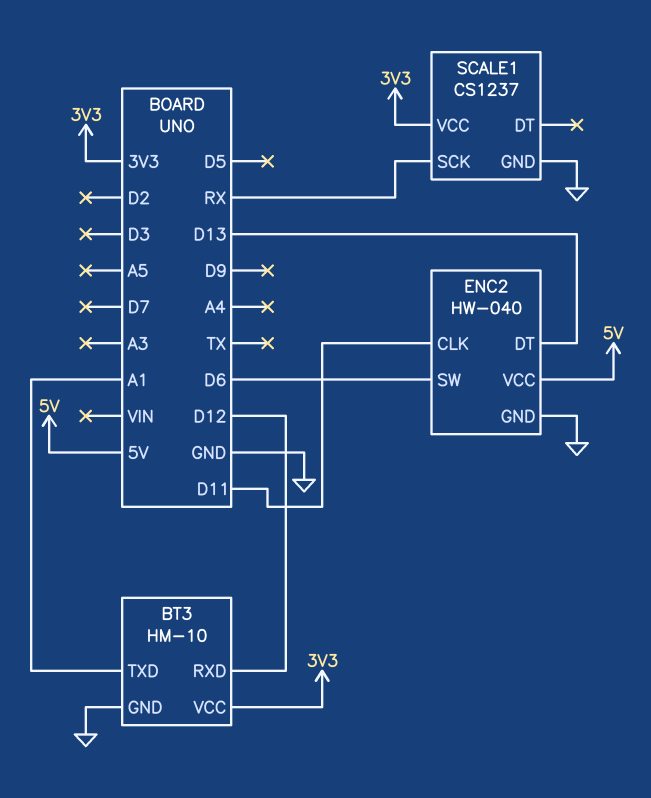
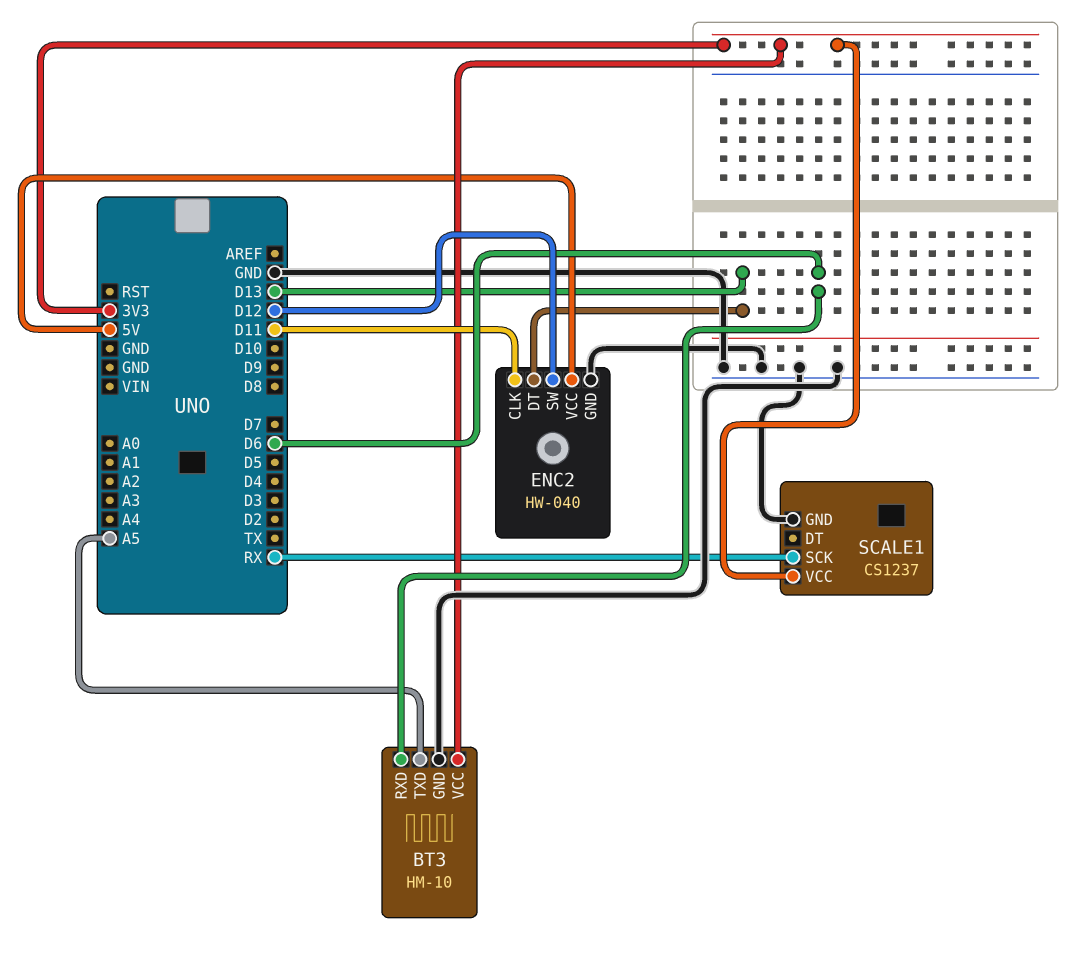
BT3 pin RXD: D12 -> D6
BT3 pin TXD: A1 -> A5
ENC2 pin SW: D6 -> D12

